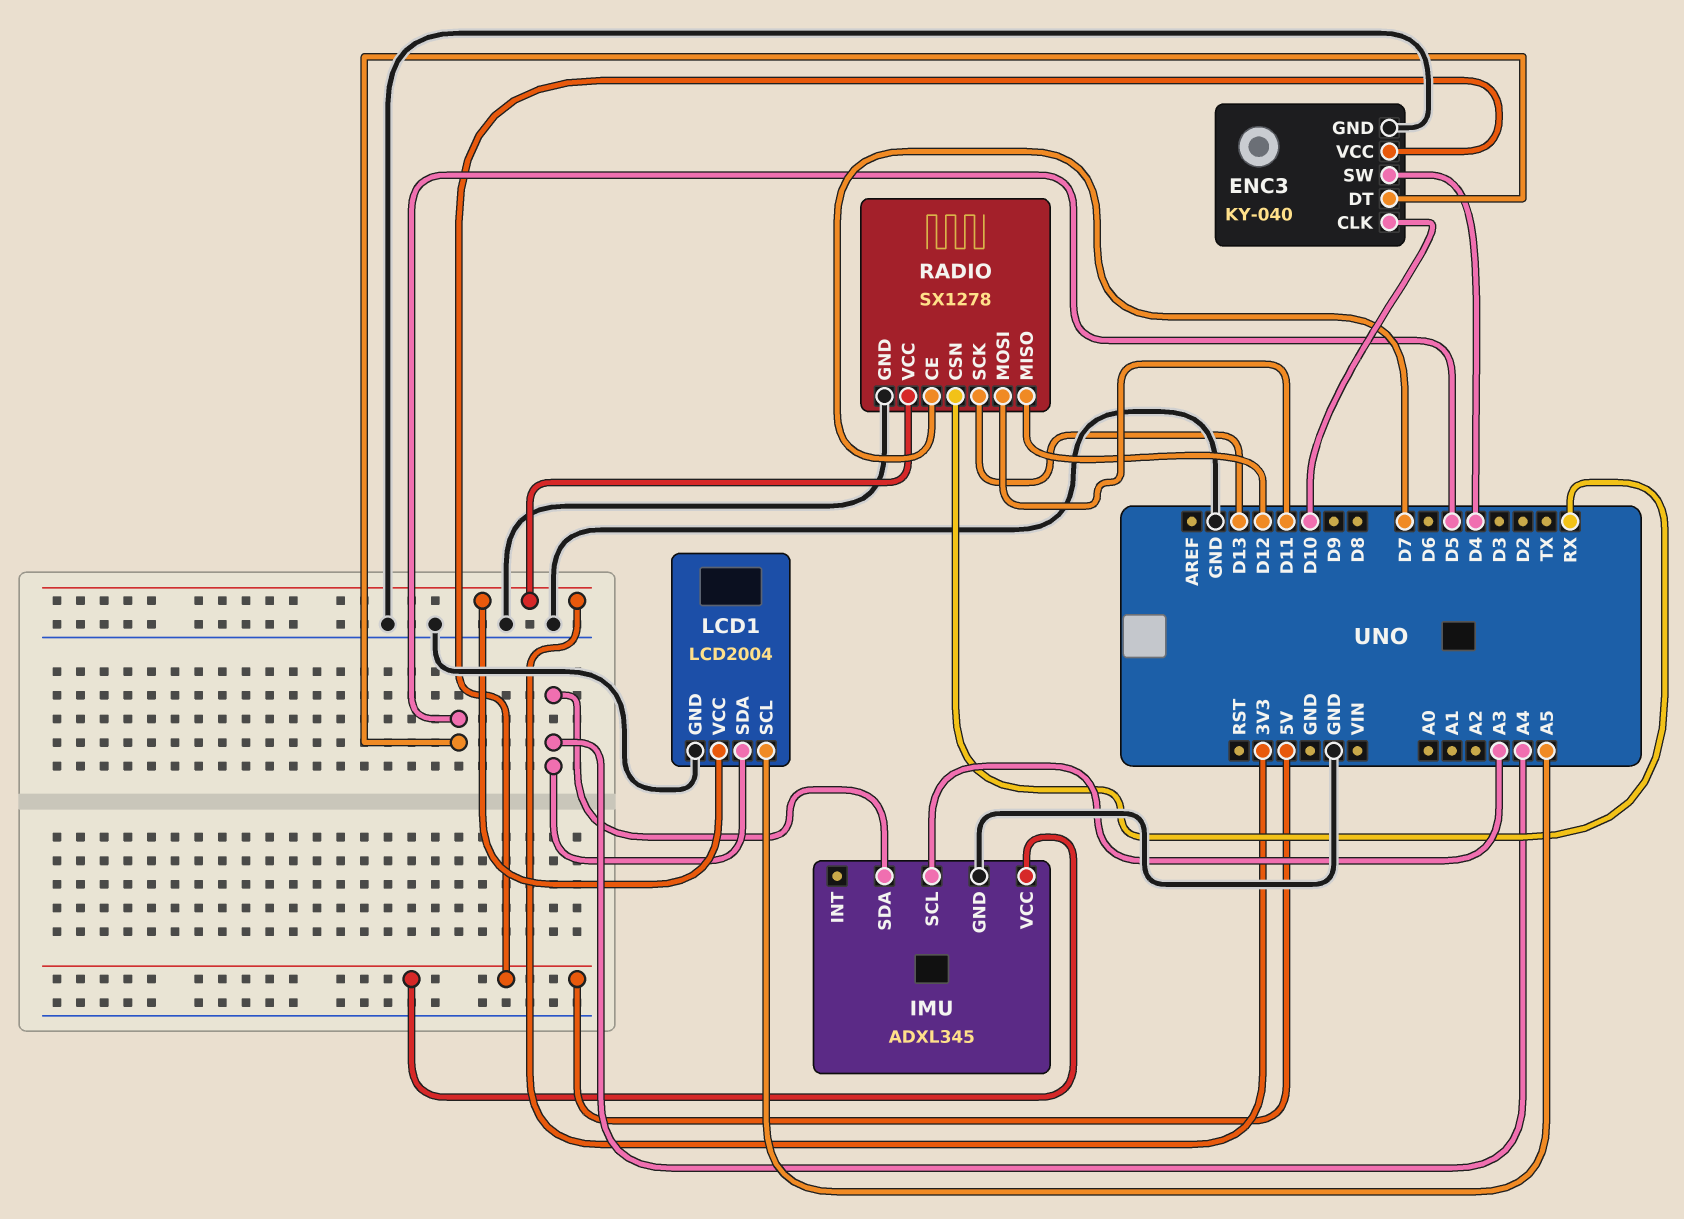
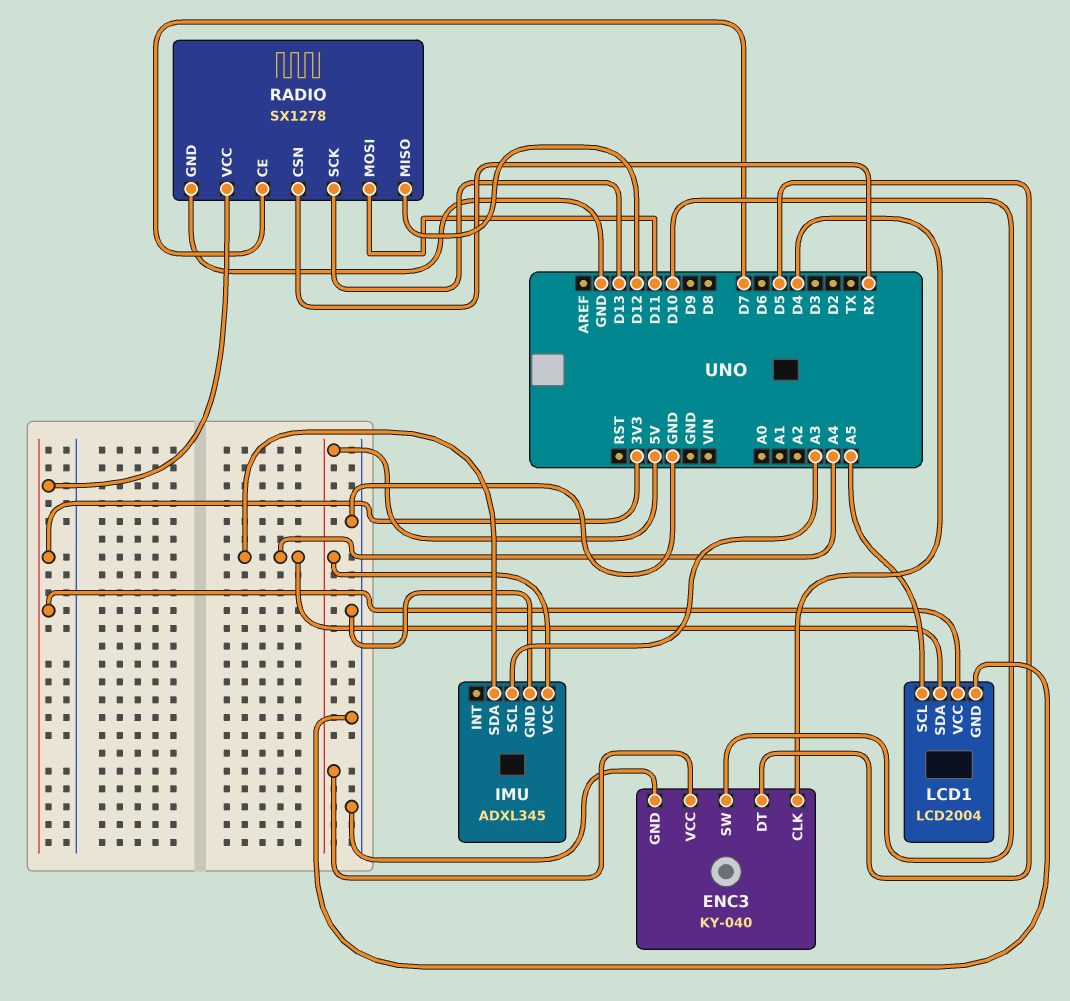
ENC3 pin CLK: D10 -> D4
ENC3 pin SW: D4 -> D10

